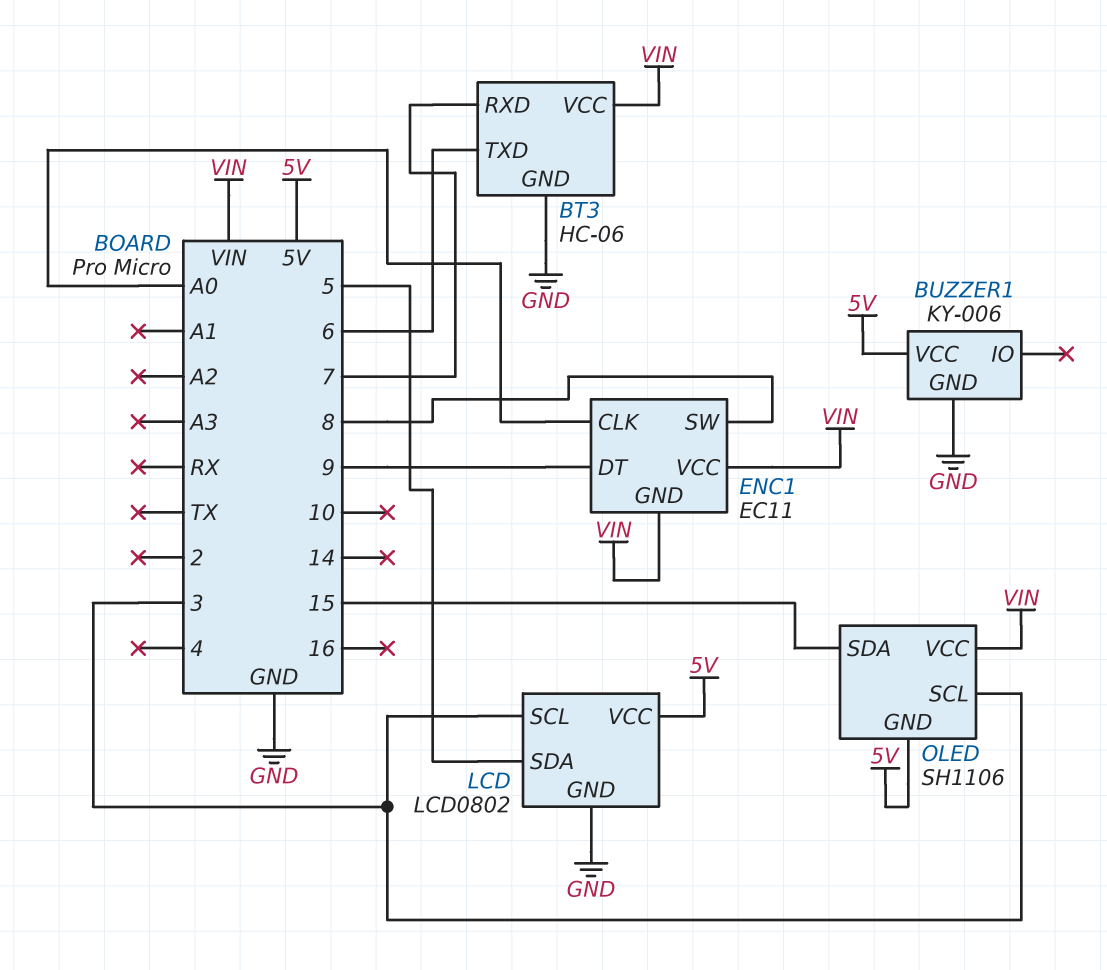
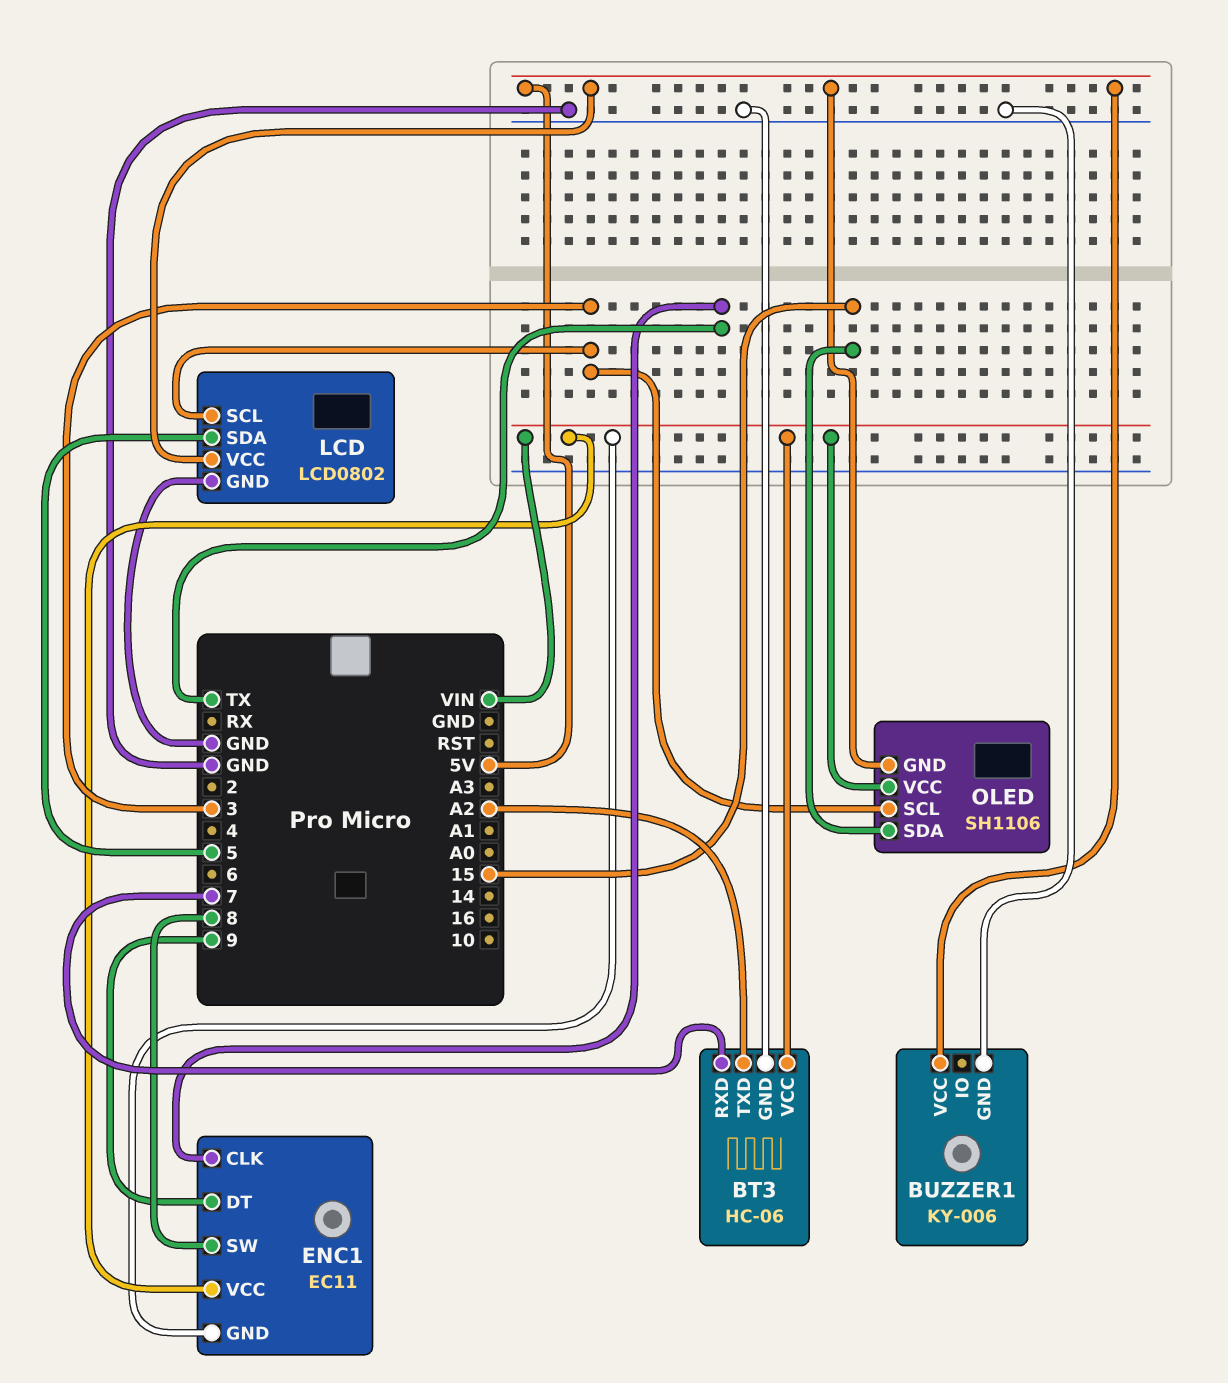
BT3 pin TXD: 6 -> A2
ENC1 pin CLK: A0 -> TX

